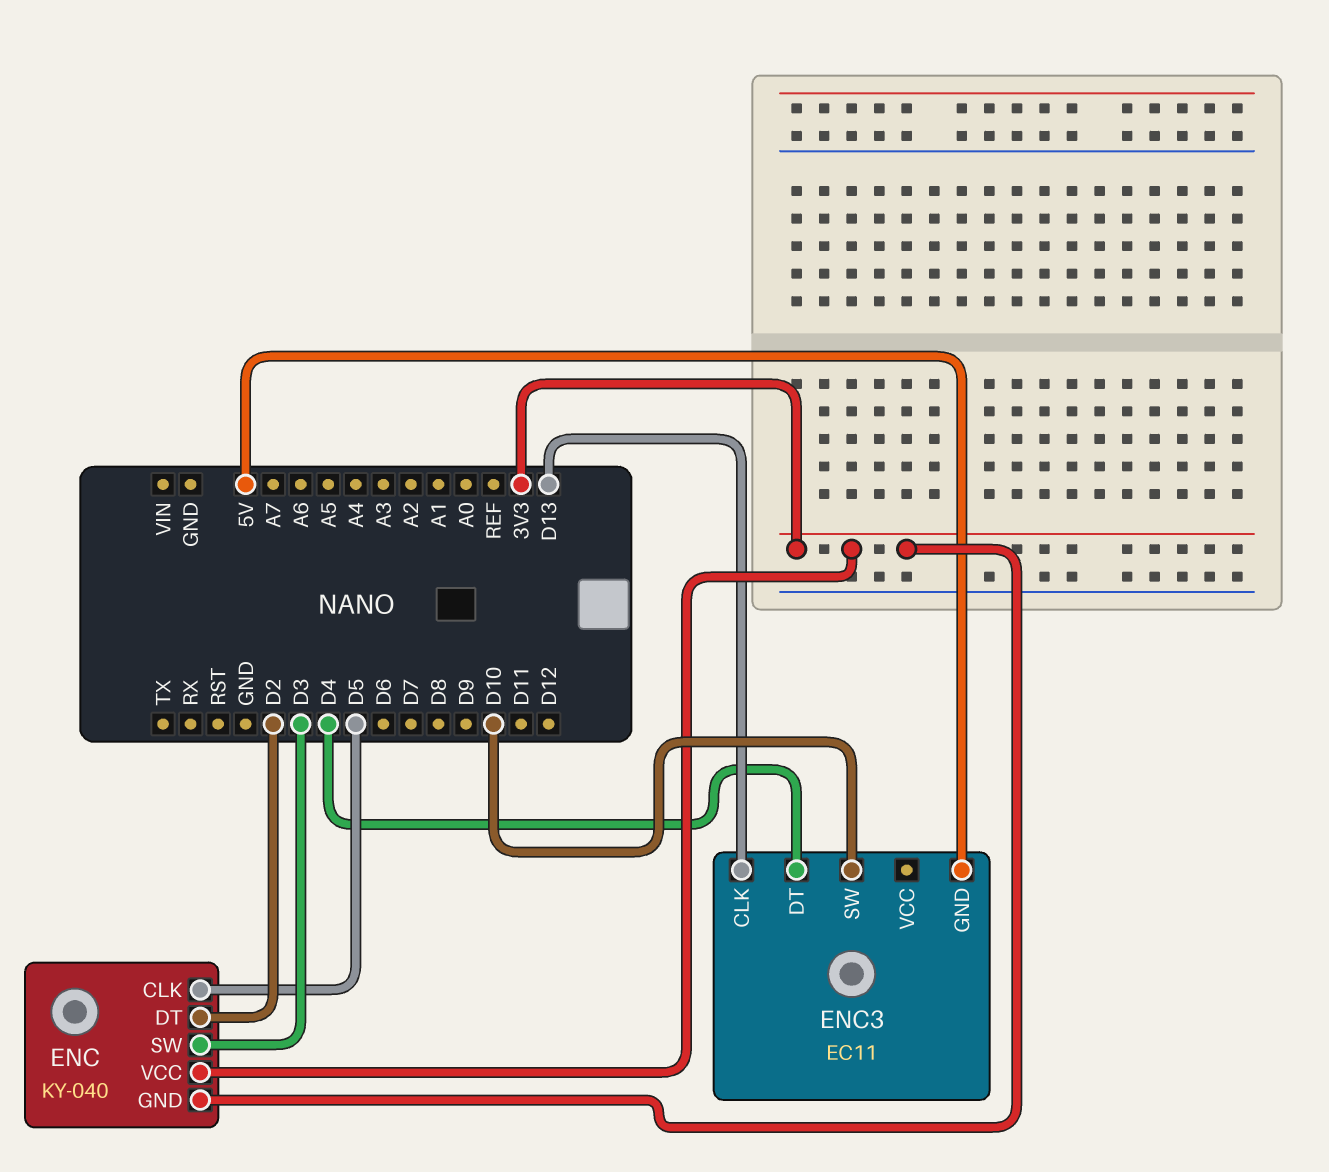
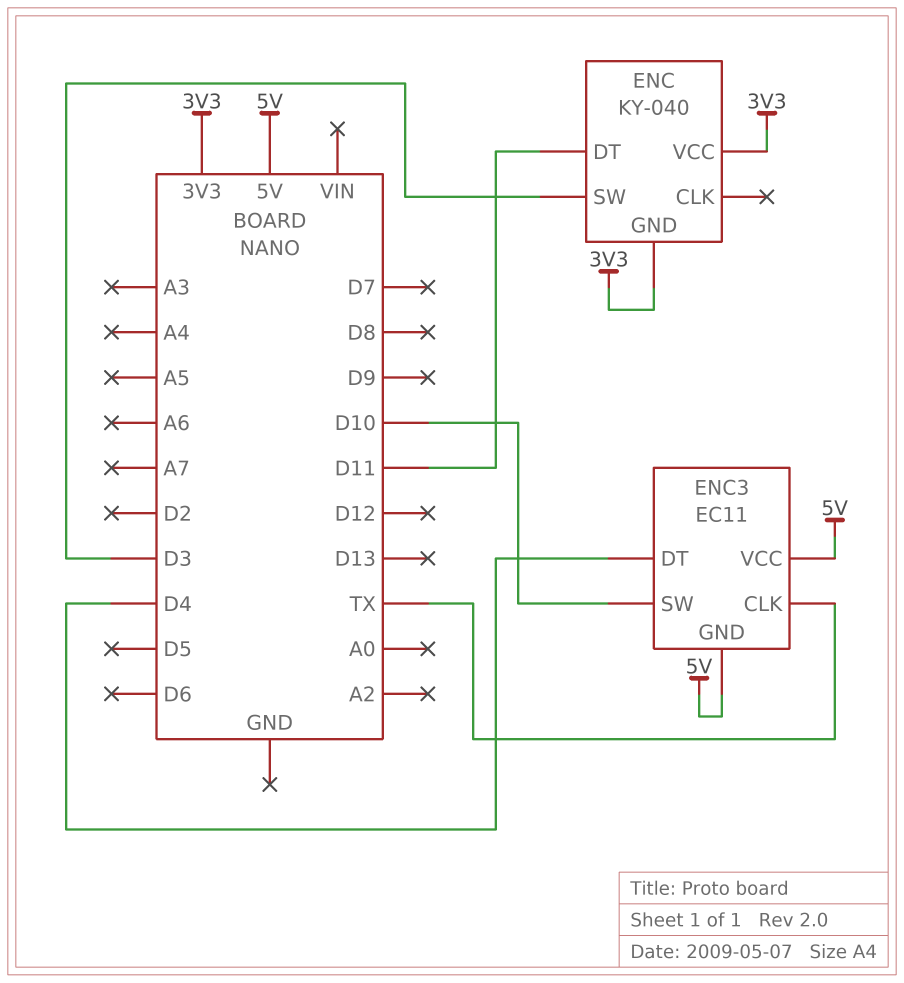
ENC pin CLK: D5 -> none
ENC pin DT: D2 -> D11
ENC3 pin CLK: D13 -> TX
ENC3 pin VCC: none -> 5V

